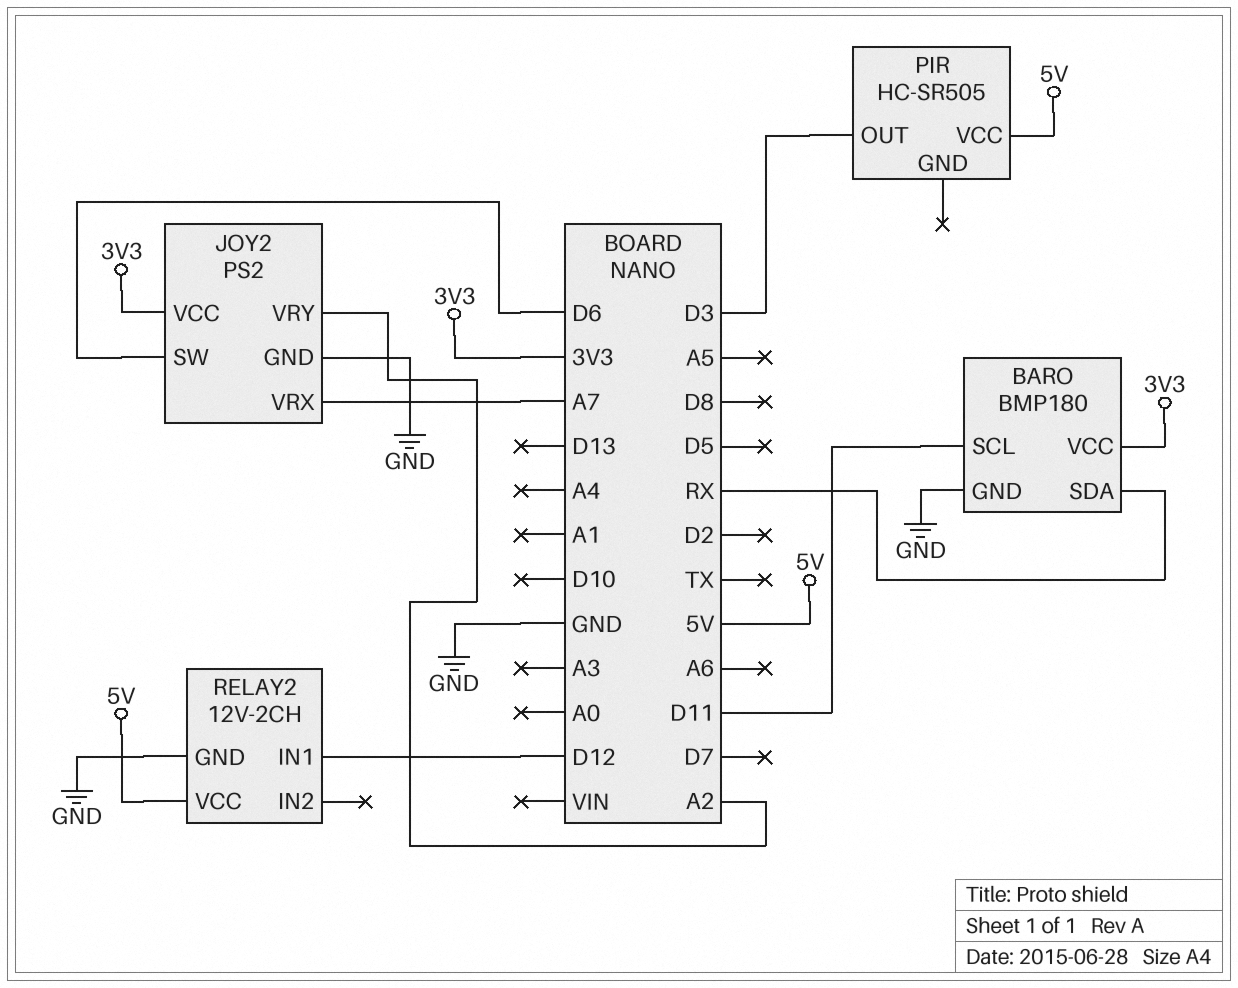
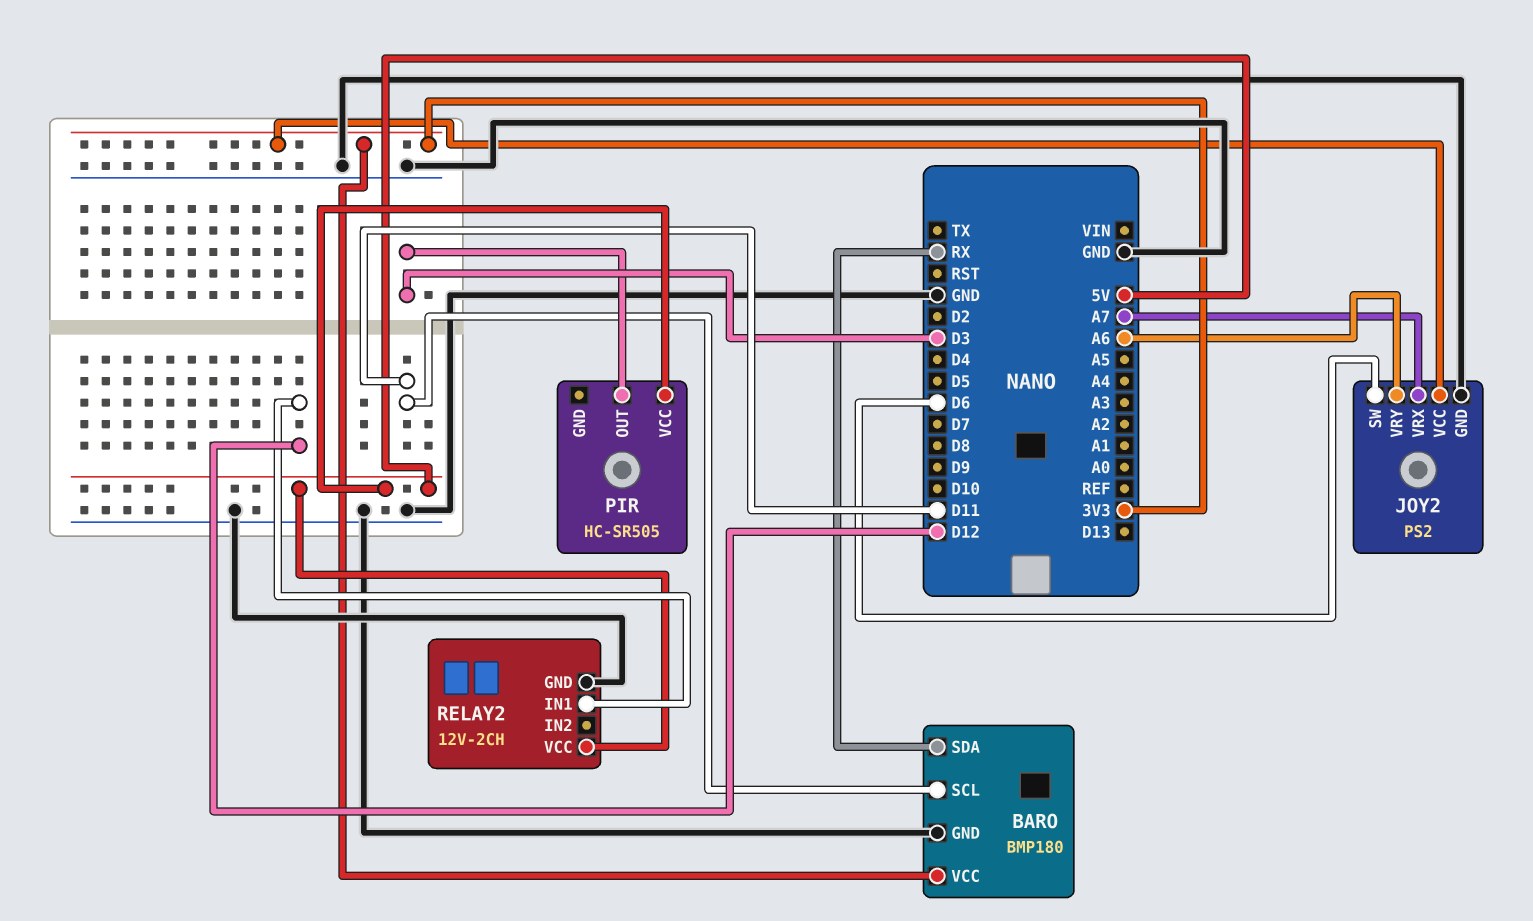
JOY2 pin VRY: A2 -> A6

